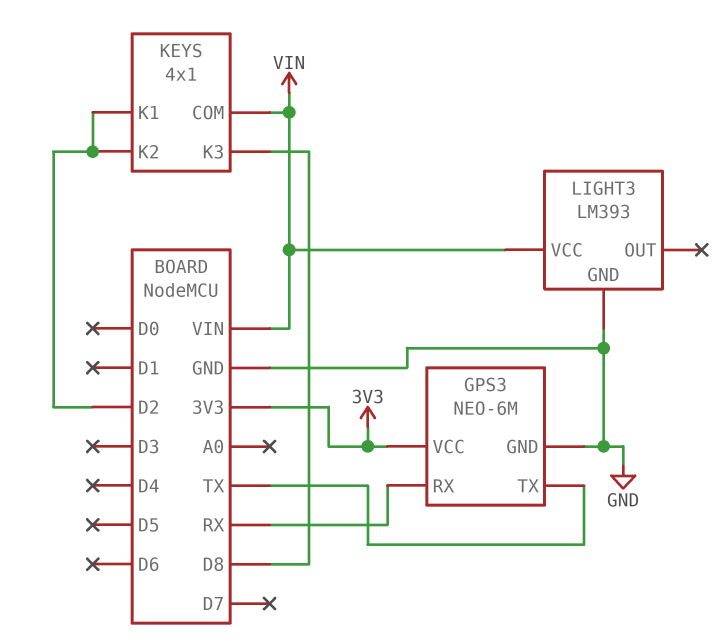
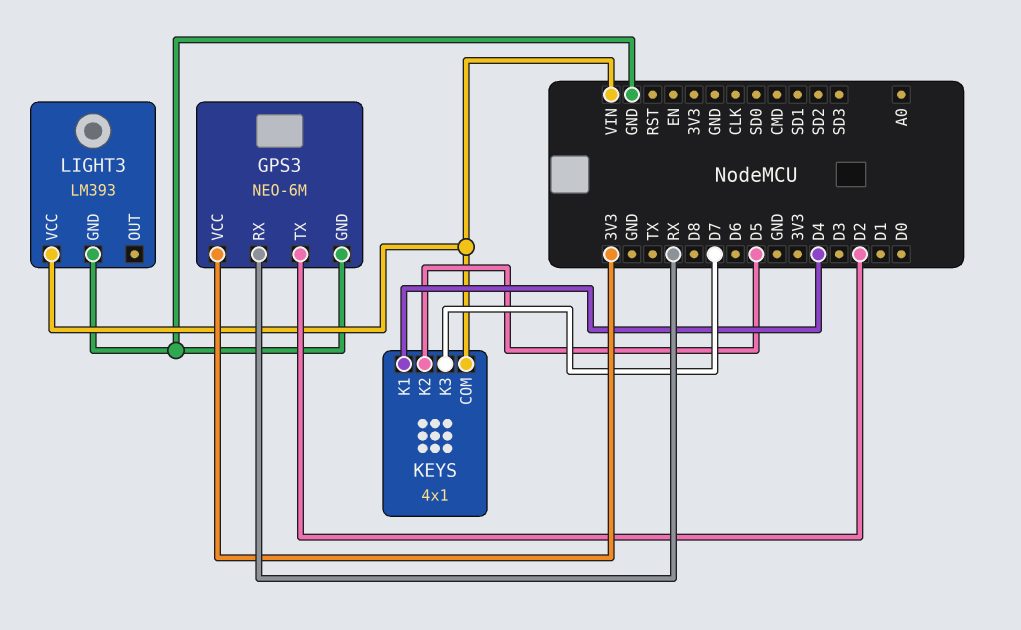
GPS3 pin TX: TX -> D2
KEYS pin K1: D2 -> D4
KEYS pin K2: D2 -> D5
KEYS pin K3: D8 -> D7

